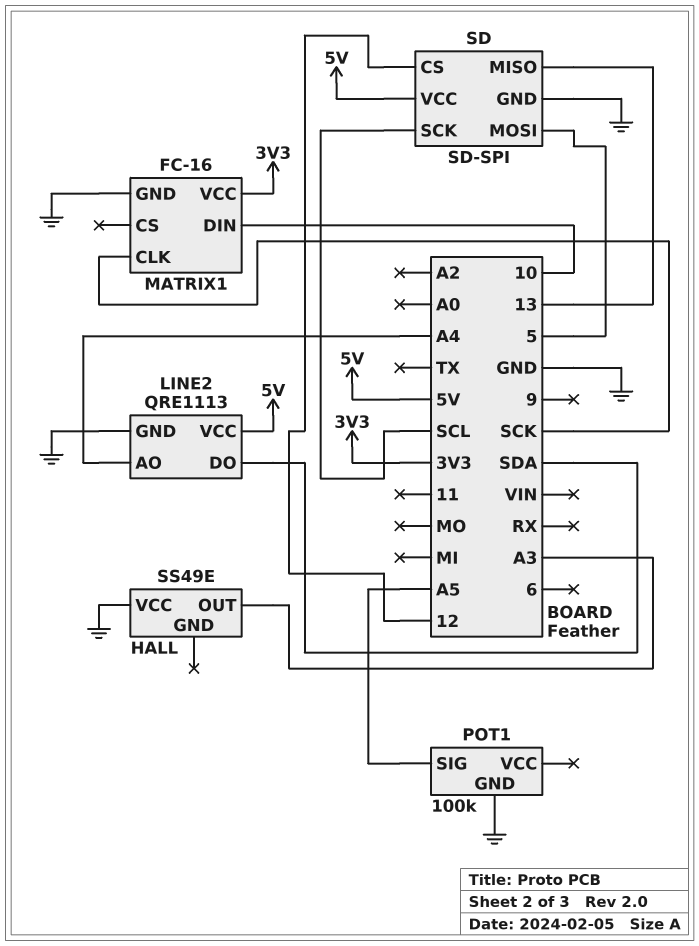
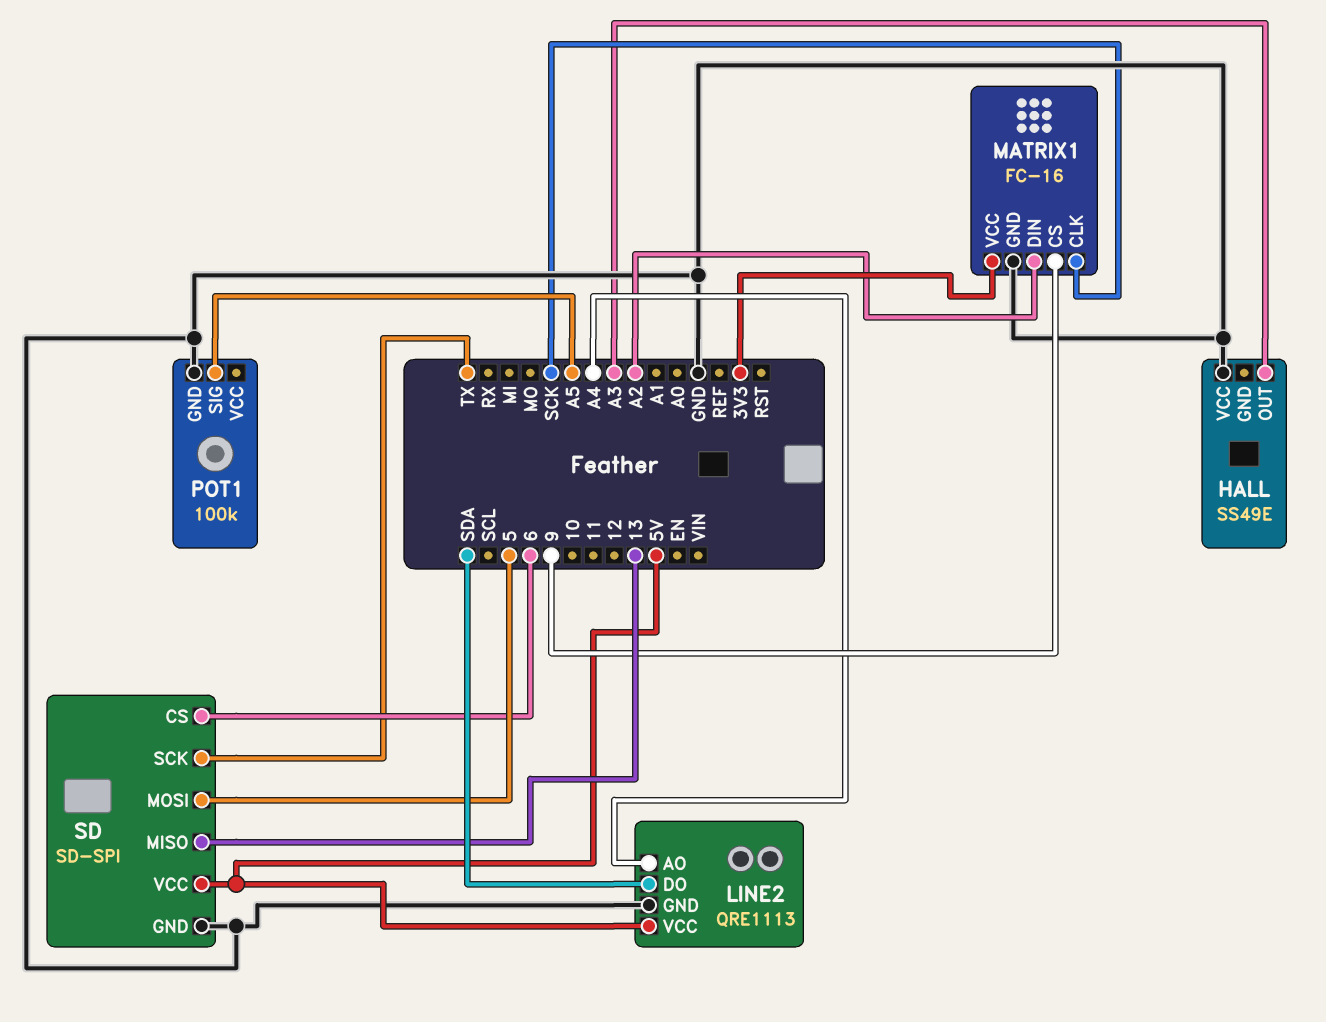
MATRIX1 pin CS: none -> 9
MATRIX1 pin DIN: 10 -> A2
SD pin CS: 12 -> 6
SD pin SCK: SCL -> TX

